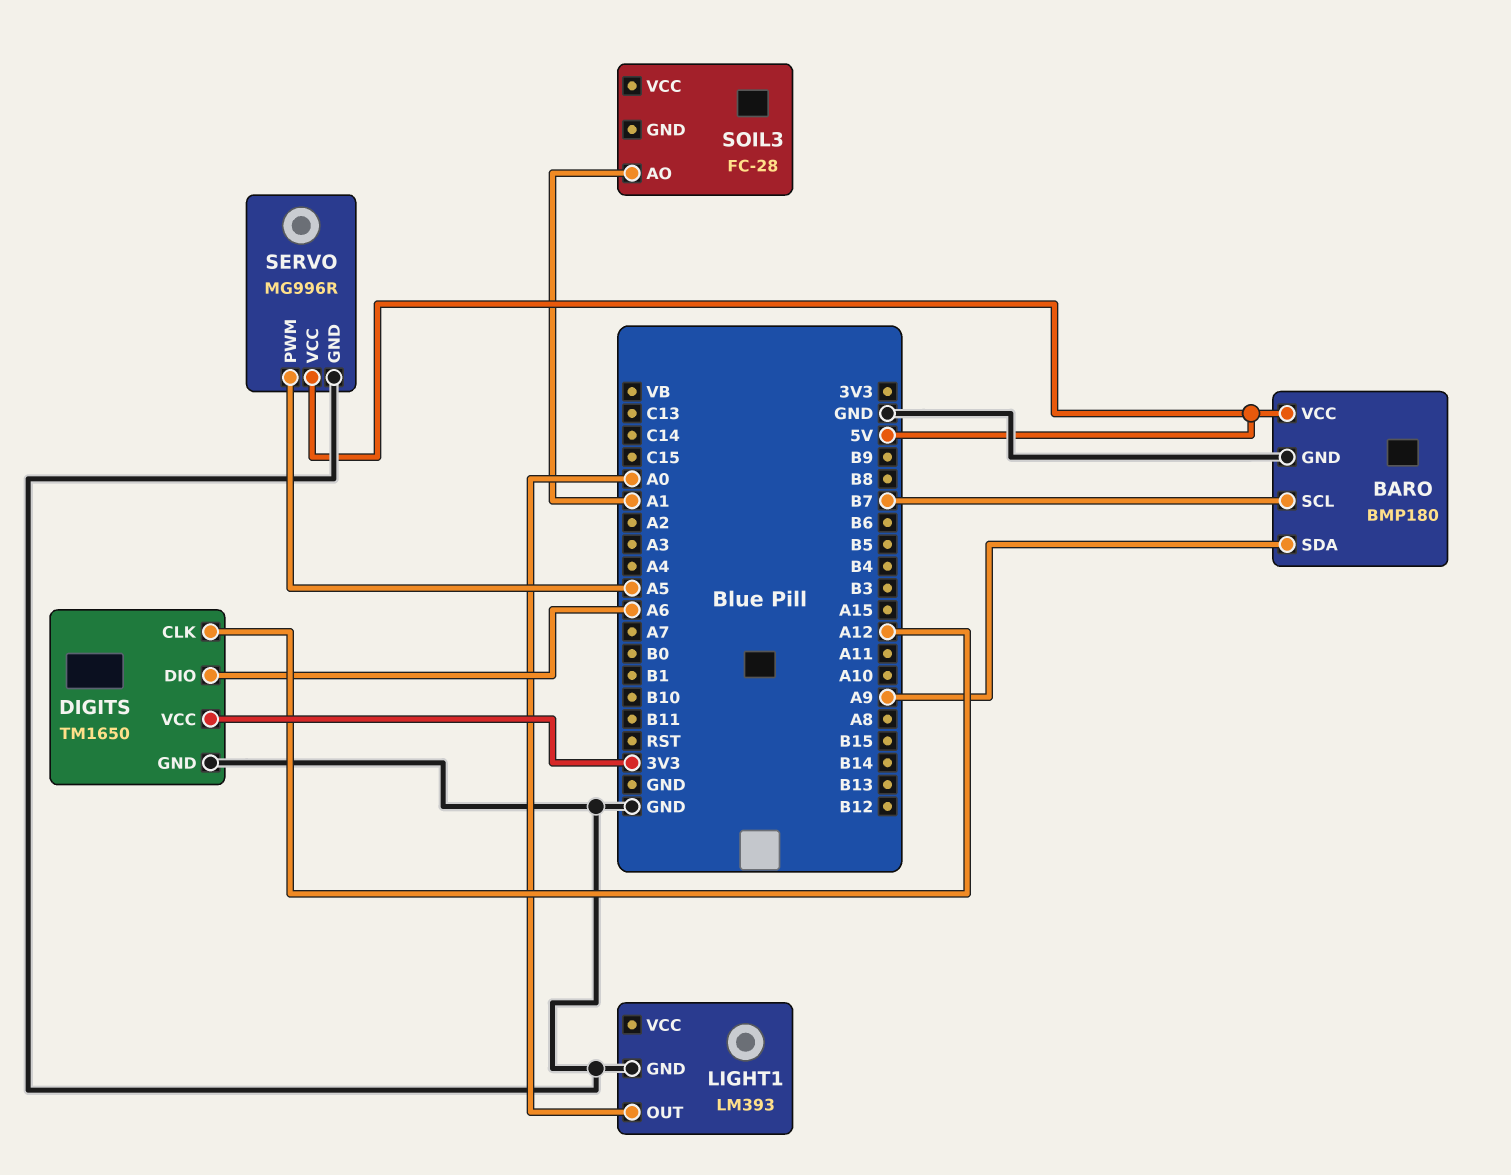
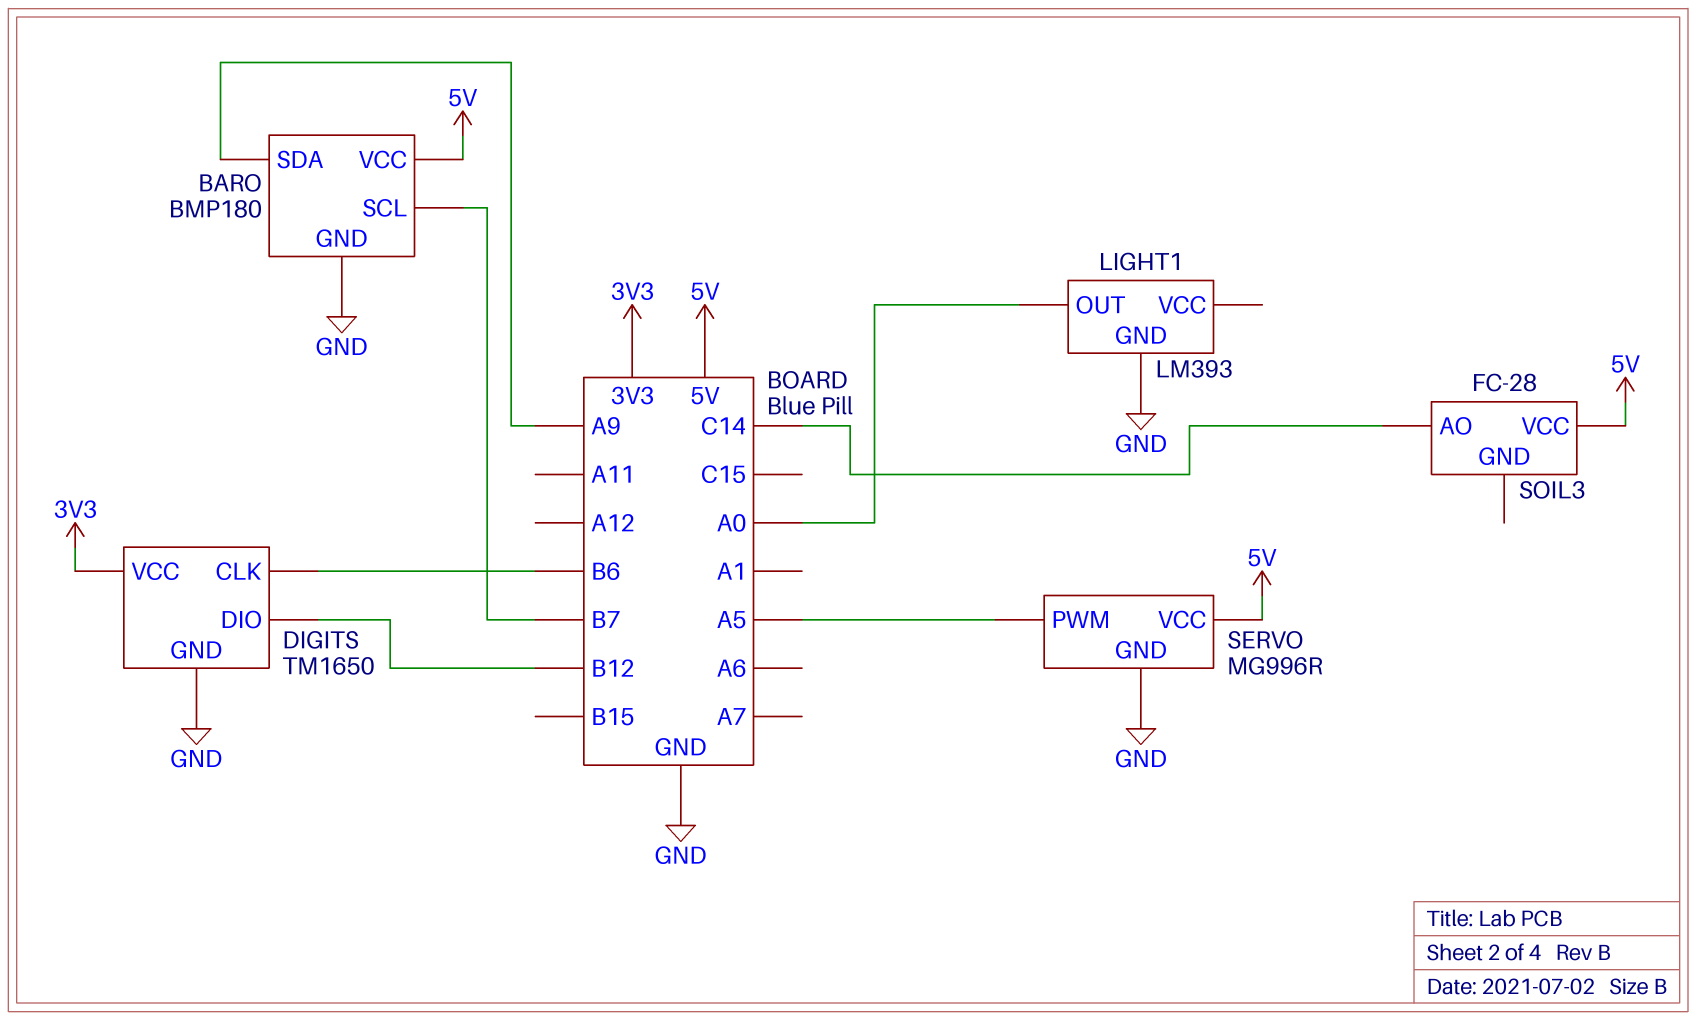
DIGITS pin CLK: A12 -> B6
DIGITS pin DIO: A6 -> B12
SOIL3 pin AO: A1 -> C14
SOIL3 pin VCC: none -> 5V

